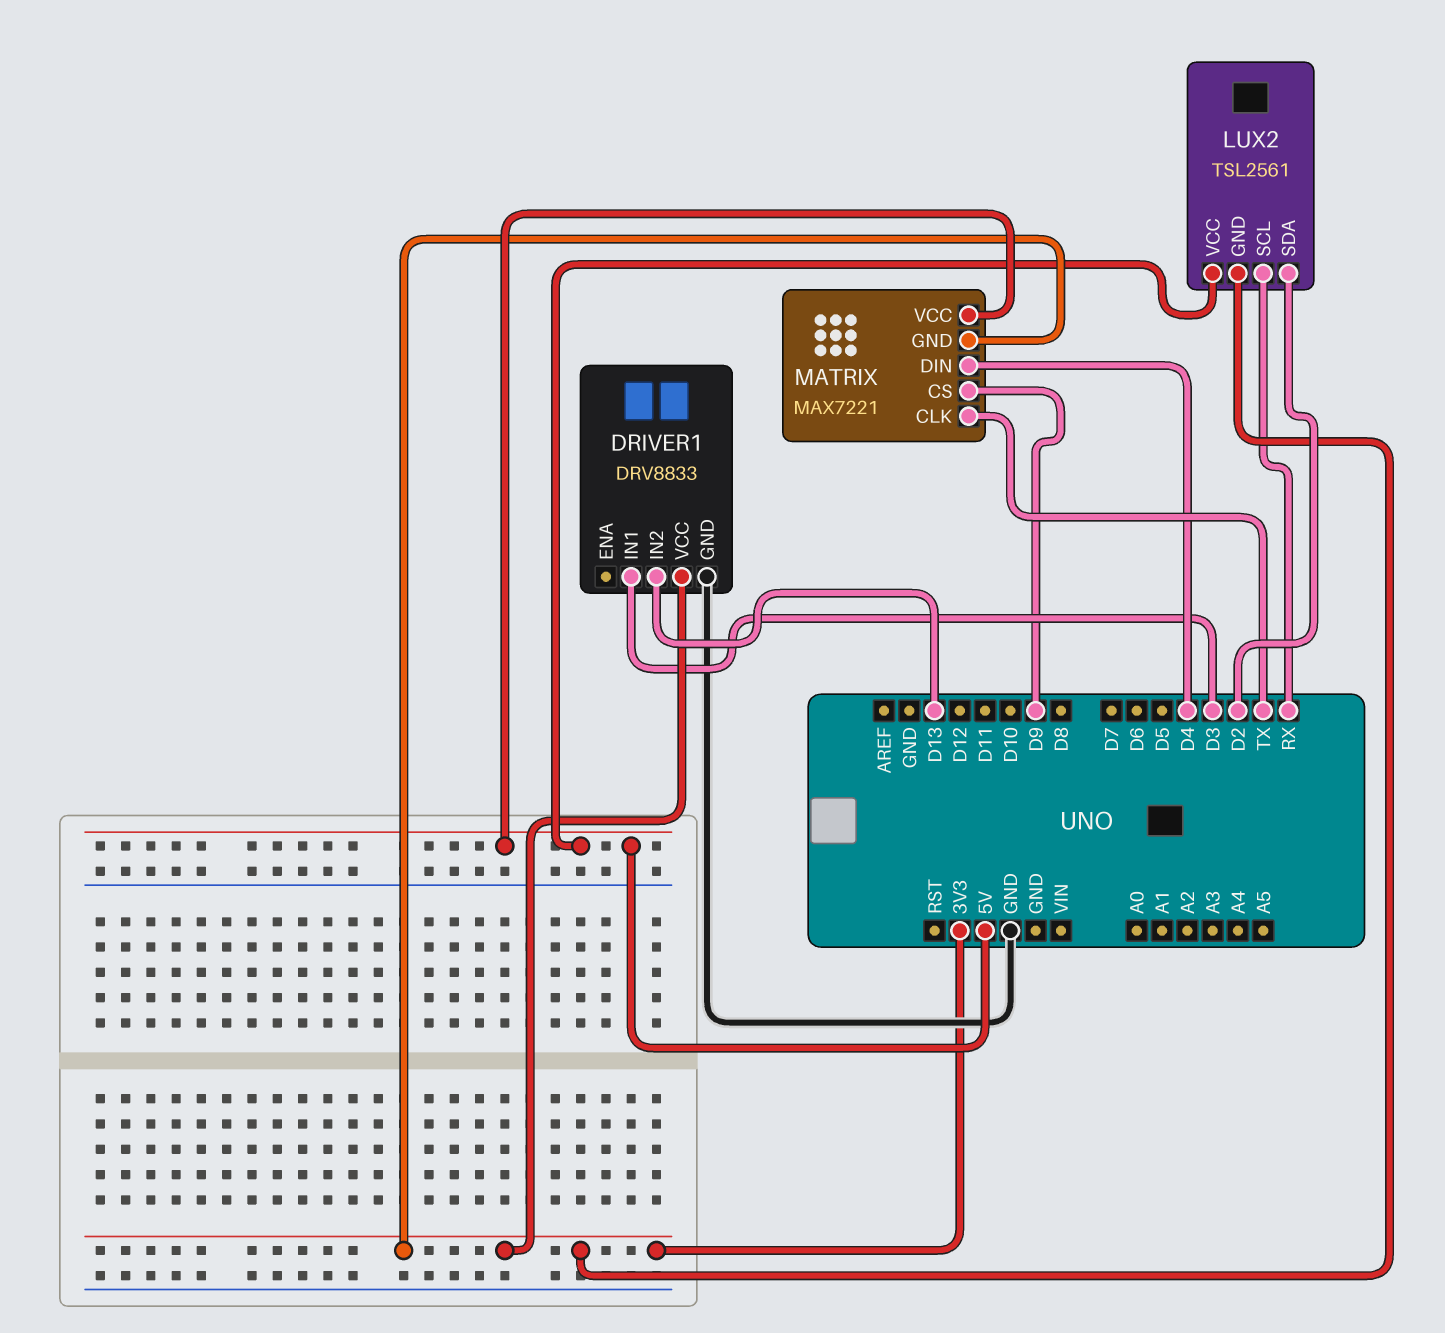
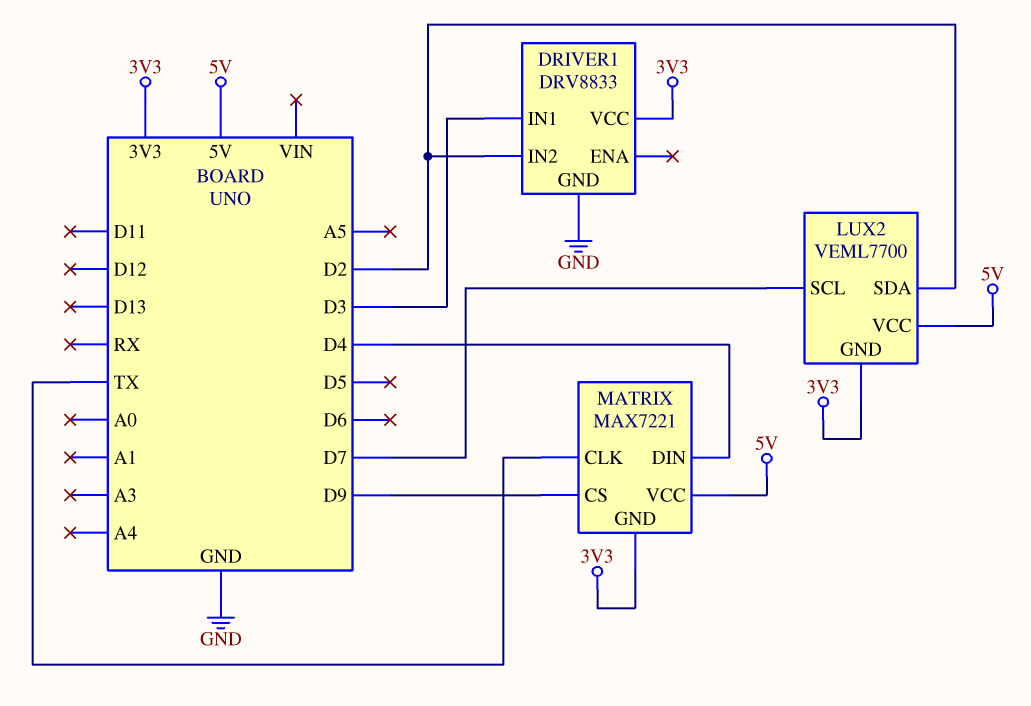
DRIVER1 pin IN2: D13 -> D2
LUX2: TSL2561 -> VEML7700
LUX2 pin SCL: RX -> D7

